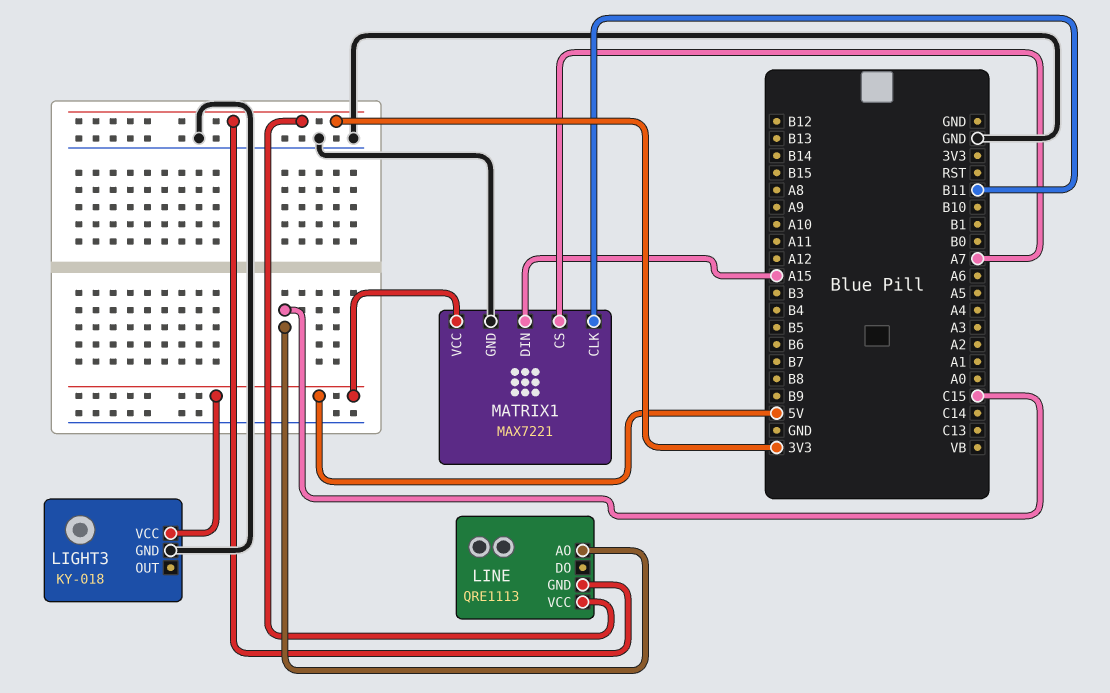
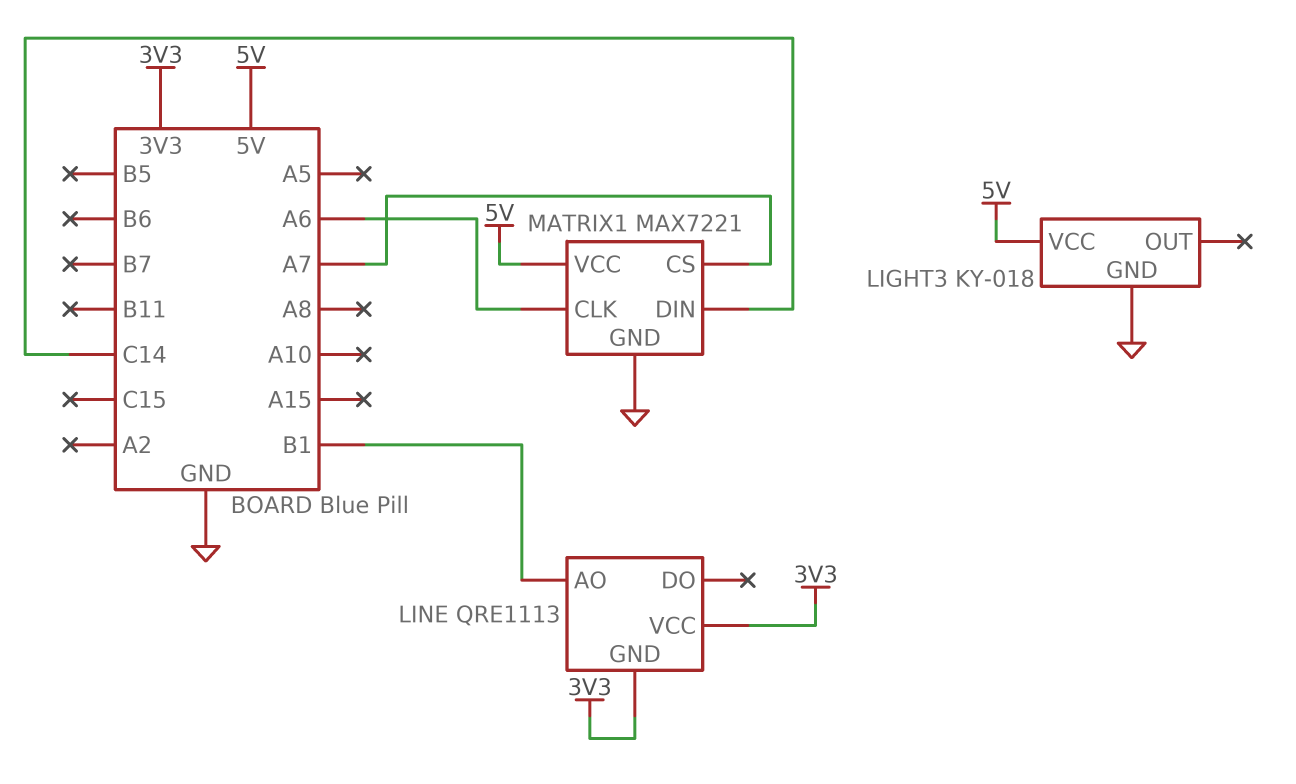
LINE pin AO: C15 -> B1
MATRIX1 pin CLK: B11 -> A6
MATRIX1 pin DIN: A15 -> C14

